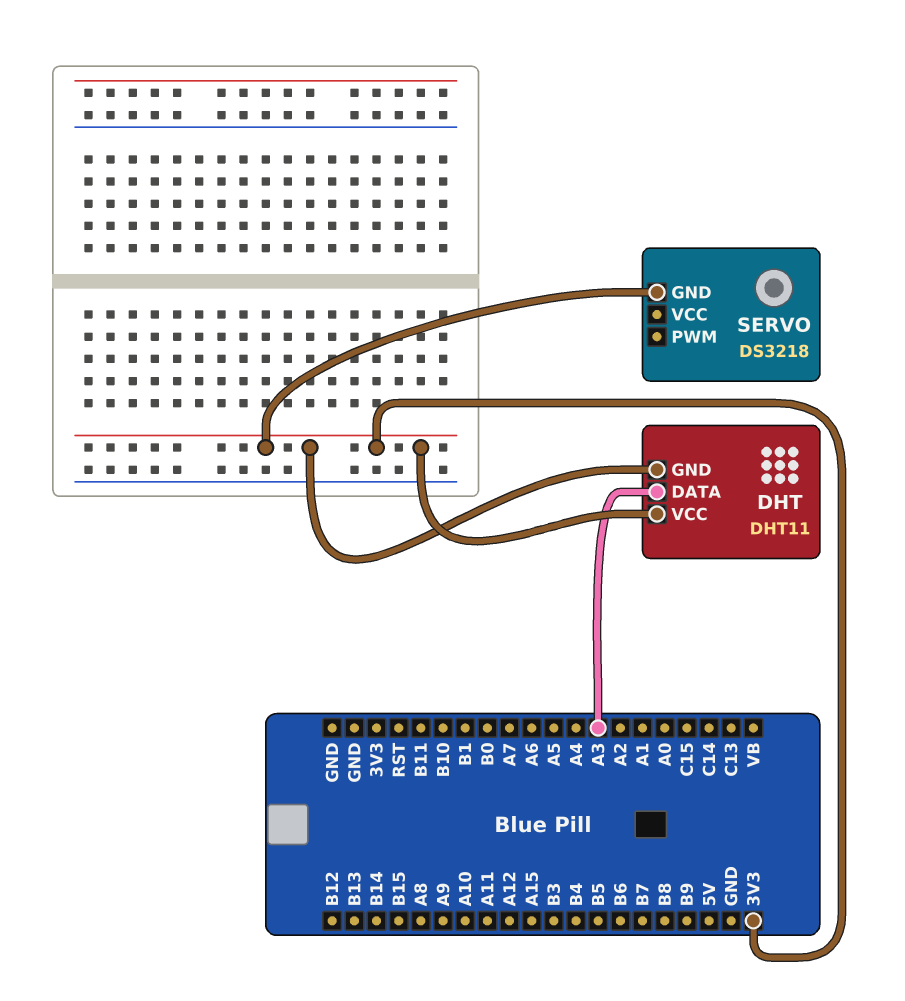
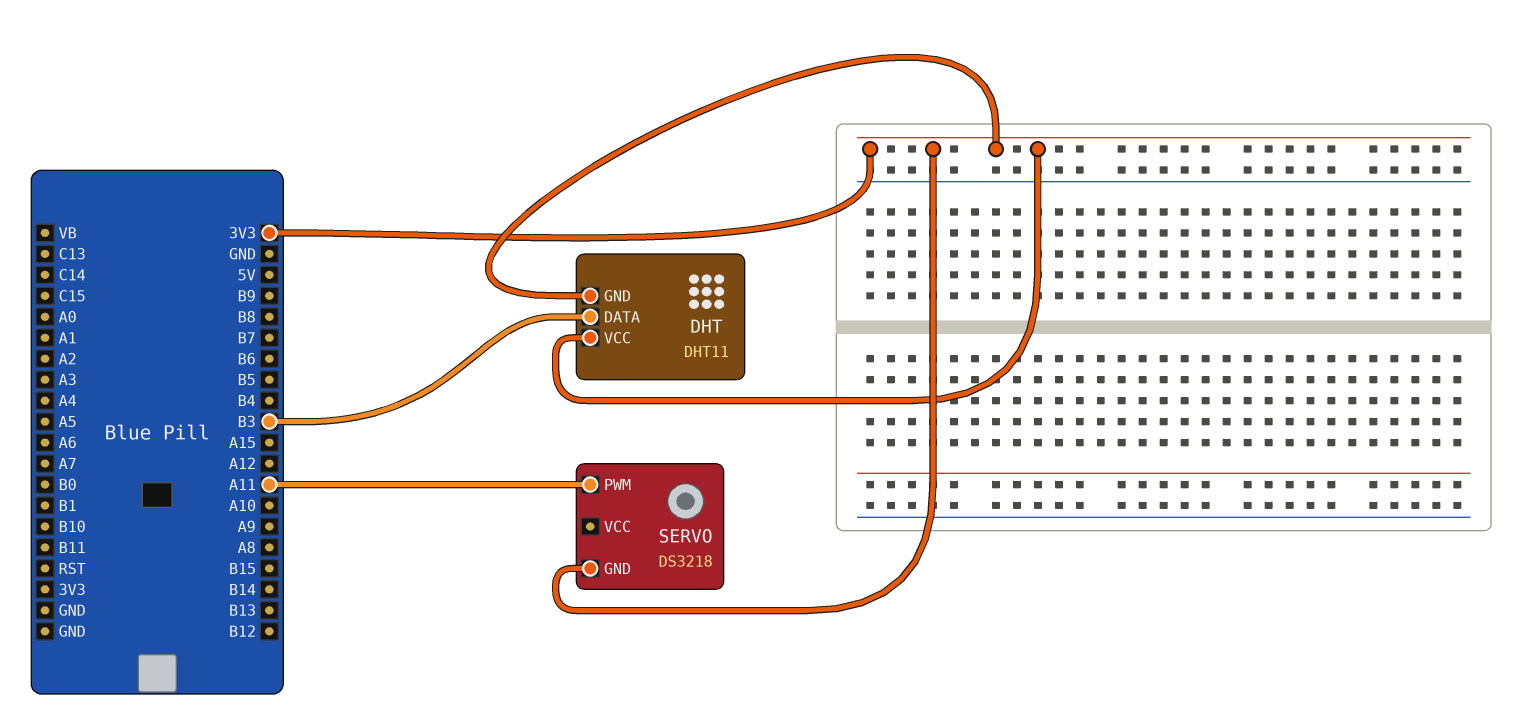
DHT pin DATA: A3 -> B3
SERVO pin PWM: none -> A11

